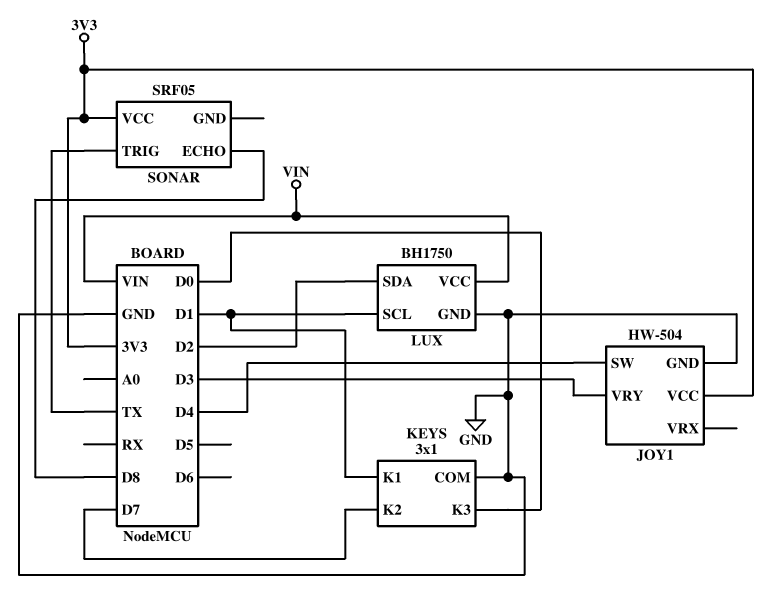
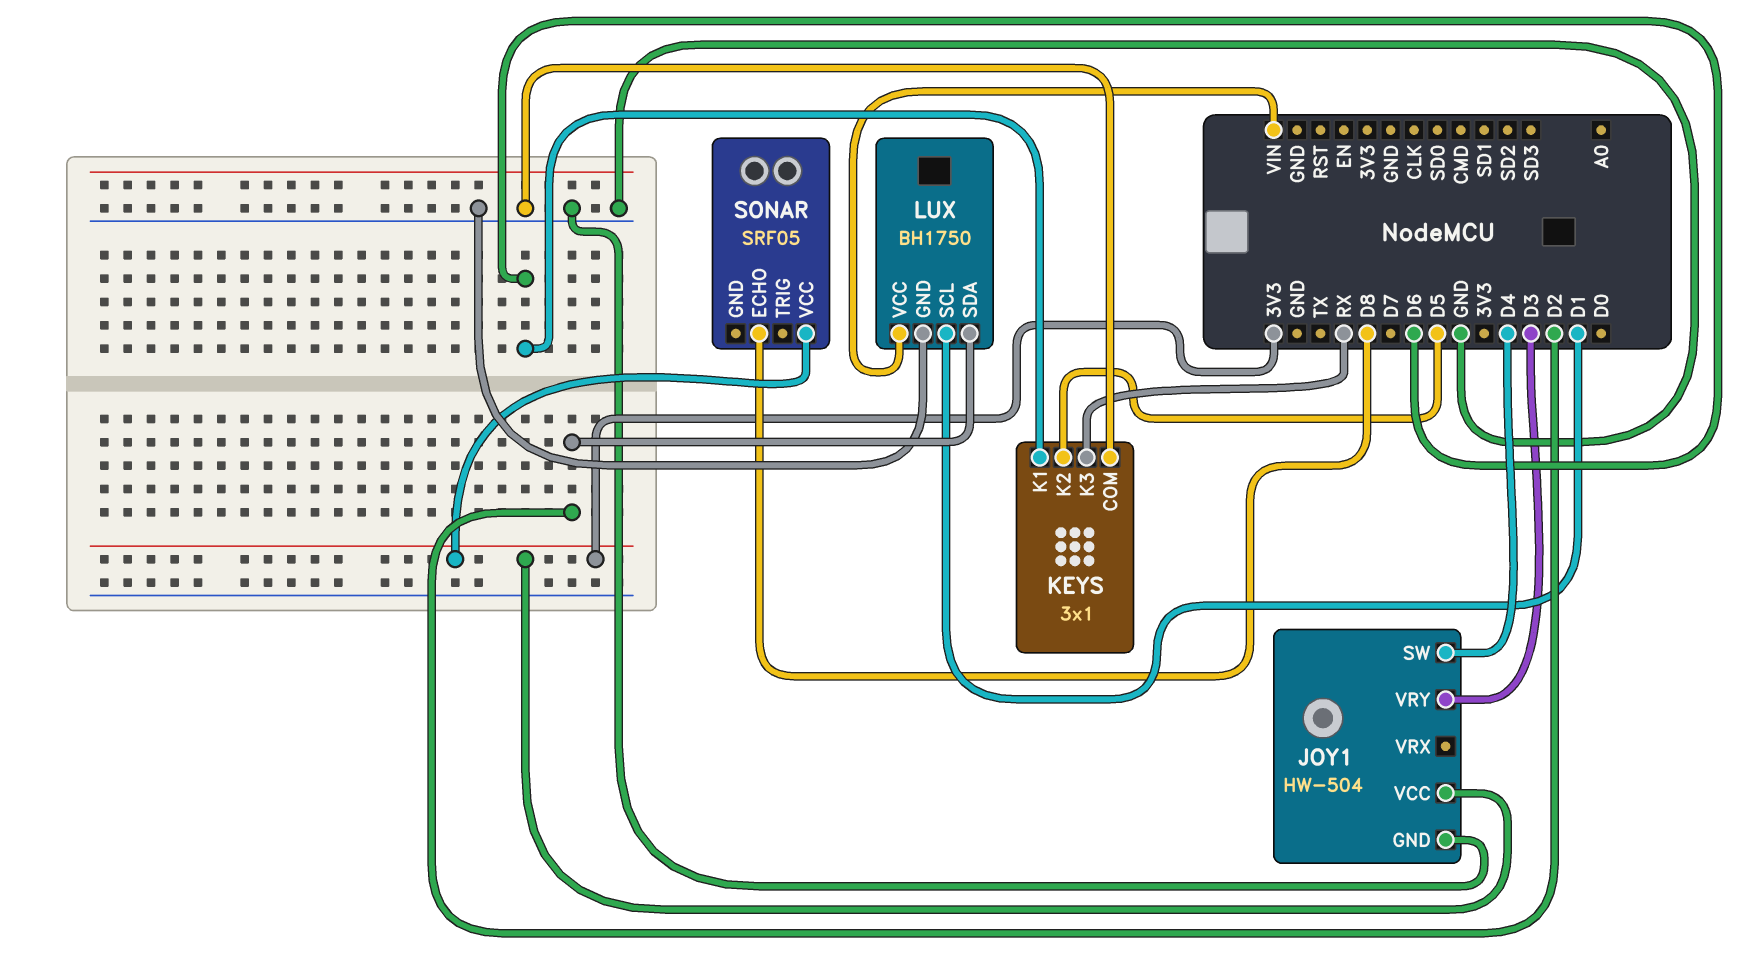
KEYS pin K1: D1 -> D6
KEYS pin K2: D7 -> D5
KEYS pin K3: D0 -> RX
SONAR pin TRIG: TX -> none

